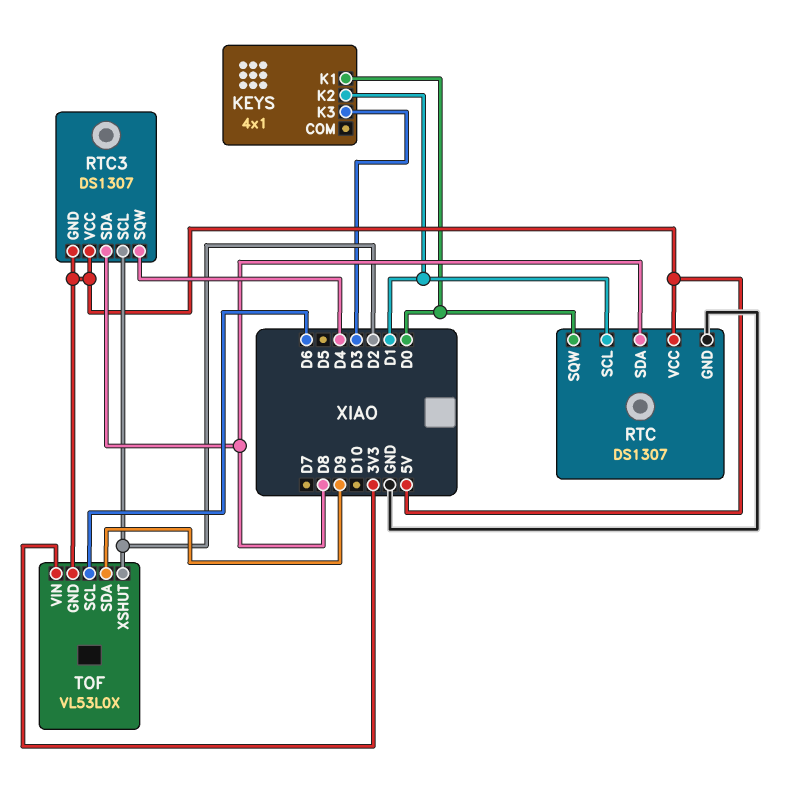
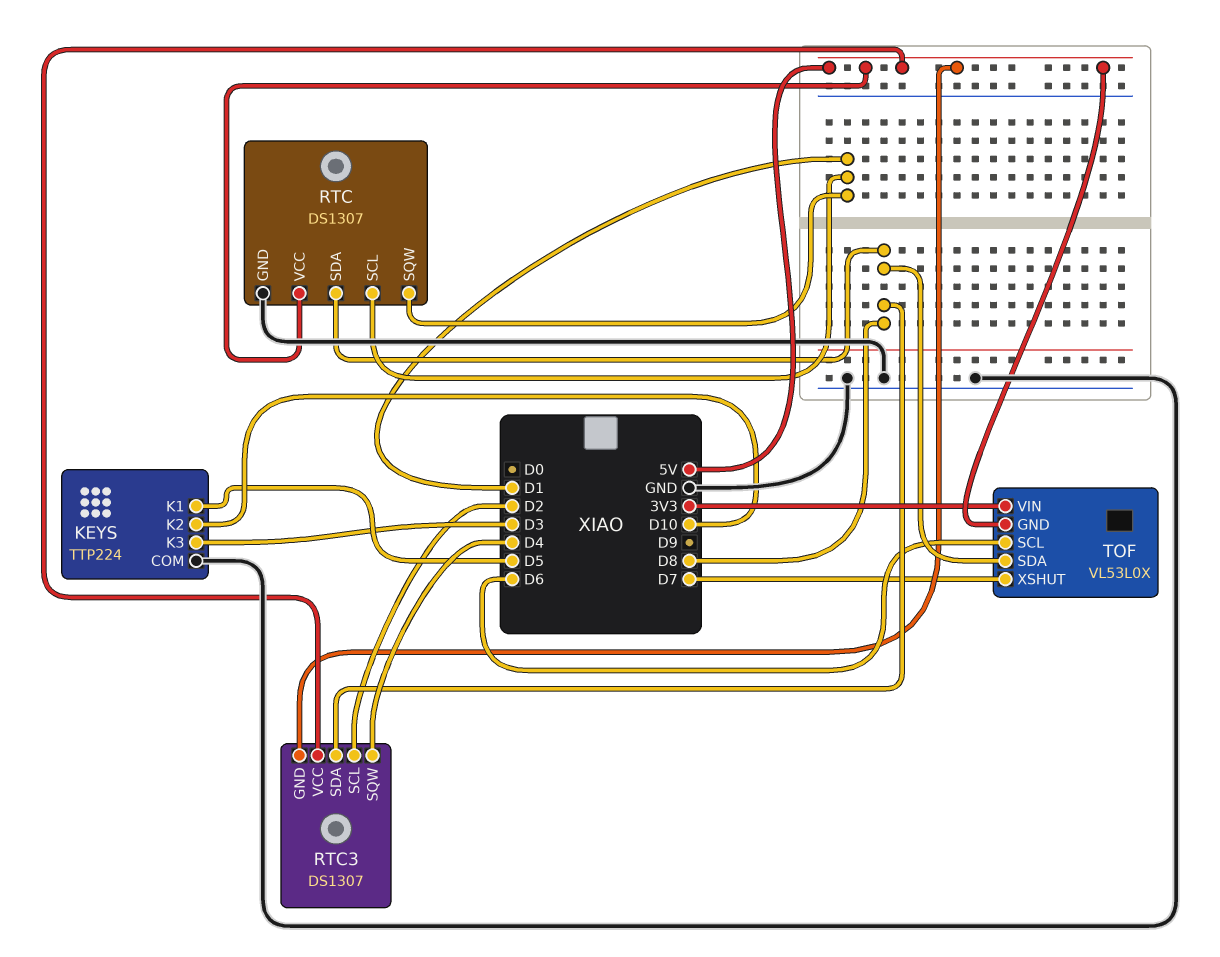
KEYS: 4x1 -> TTP224
KEYS pin COM: none -> GND
KEYS pin K1: D0 -> D5
KEYS pin K2: D1 -> D10
RTC pin SQW: D0 -> D1
TOF pin SDA: D9 -> D8
TOF pin XSHUT: D2 -> D7

